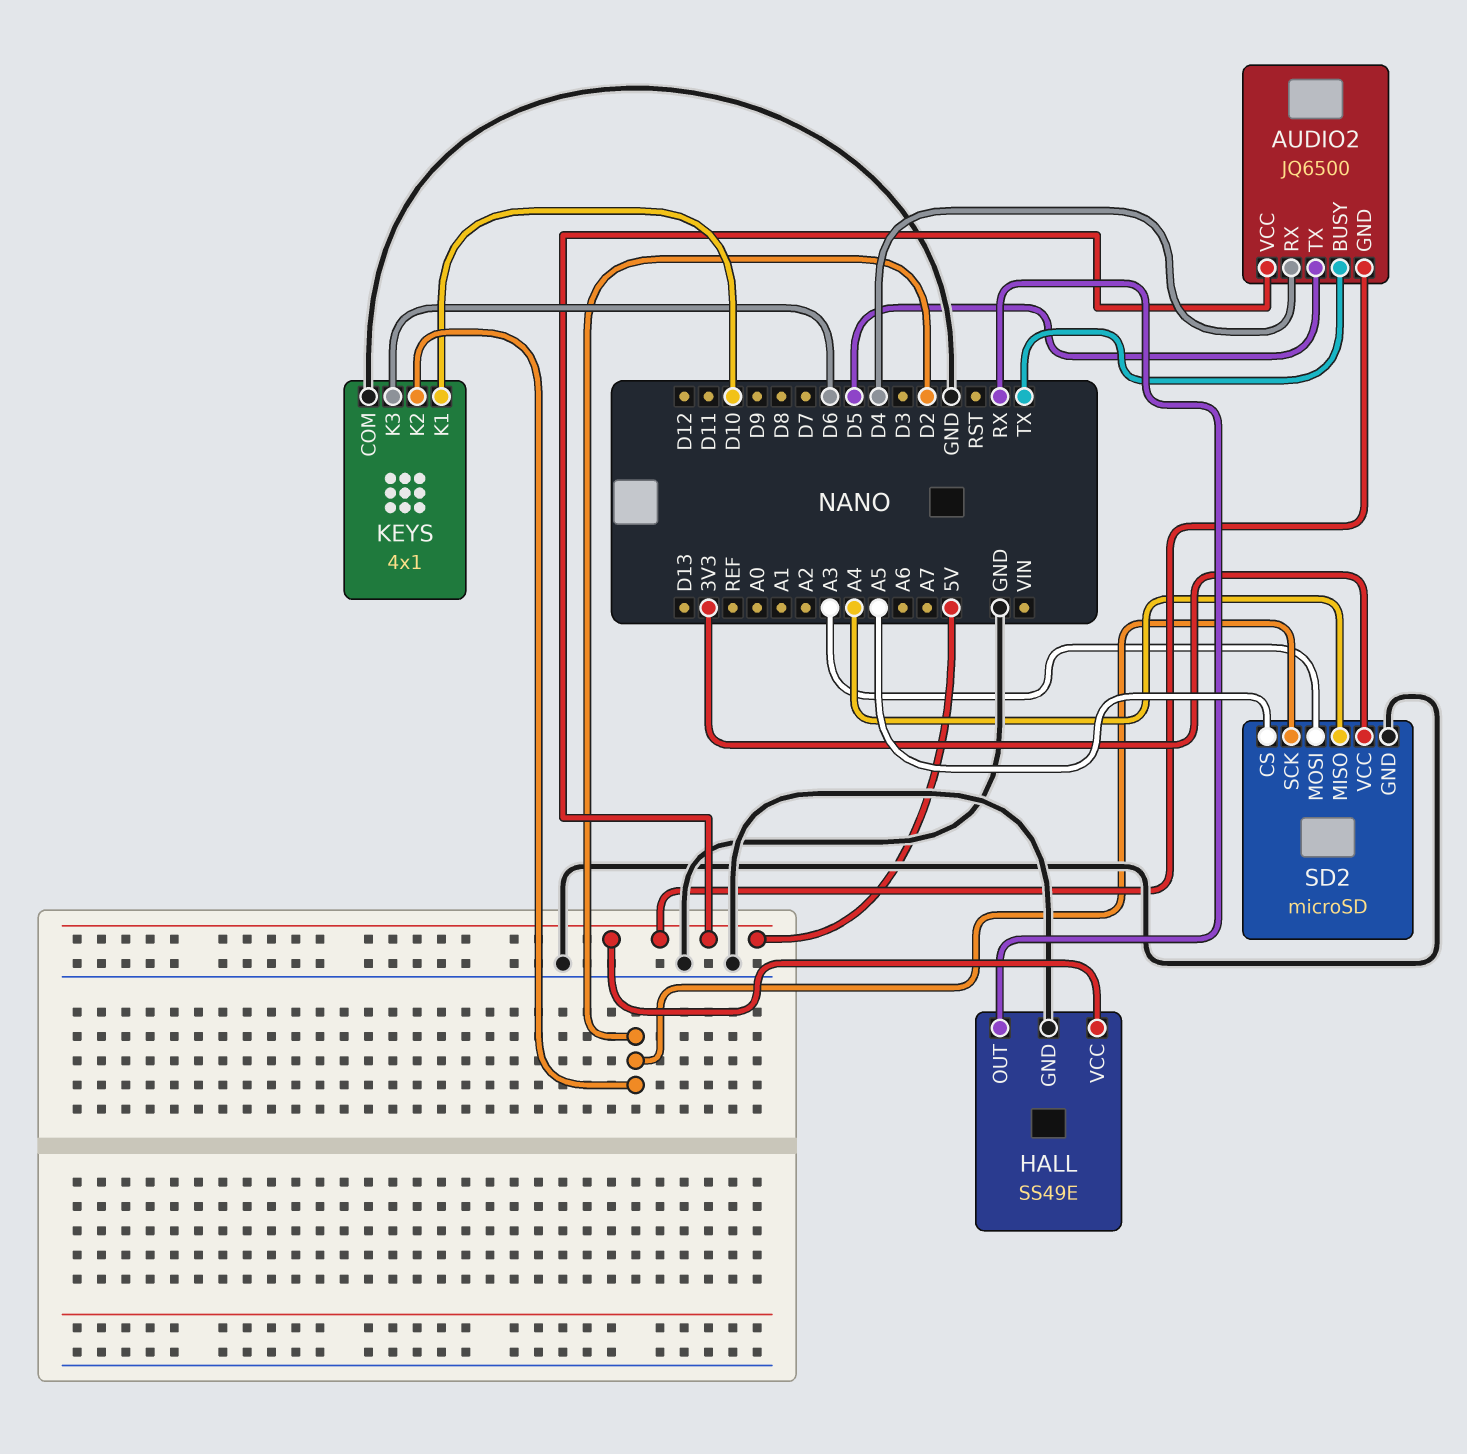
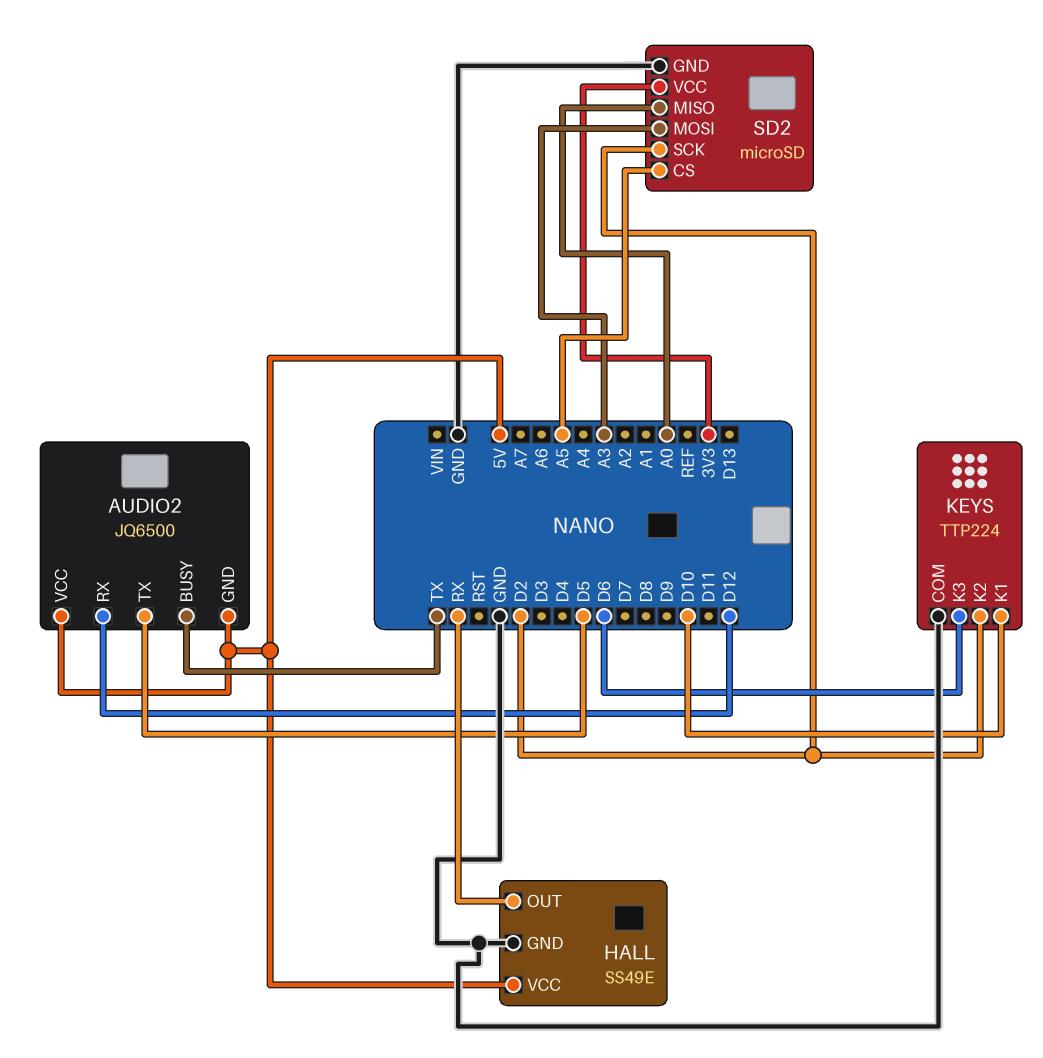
AUDIO2 pin RX: D4 -> D12
KEYS: 4x1 -> TTP224
SD2 pin MISO: A4 -> A0

